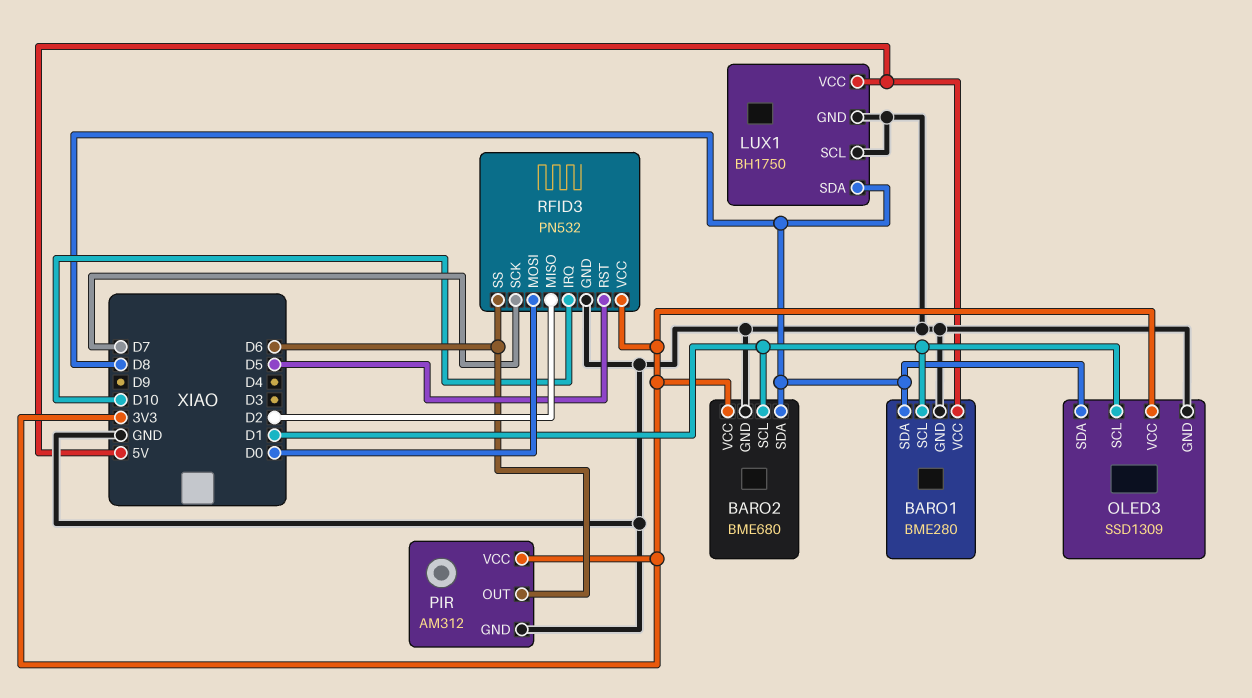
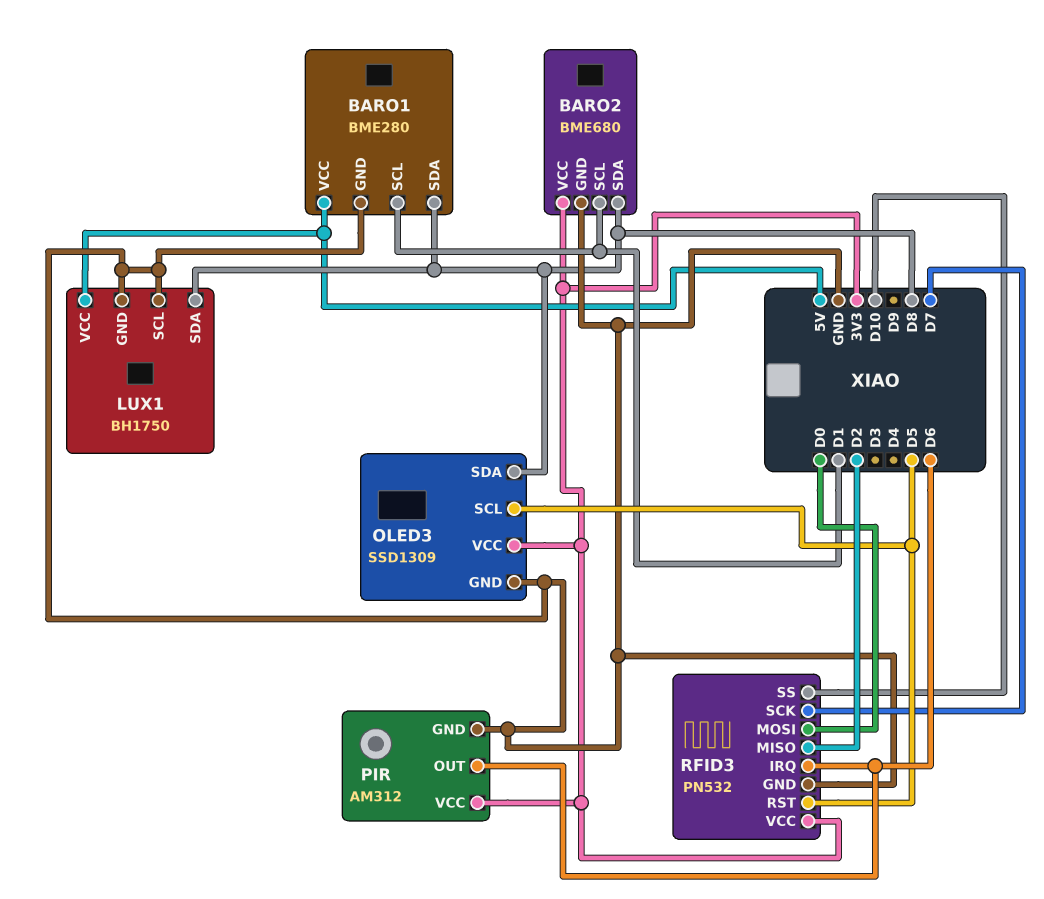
OLED3 pin SCL: D1 -> D5
RFID3 pin IRQ: D10 -> D6
RFID3 pin SS: D6 -> D10

